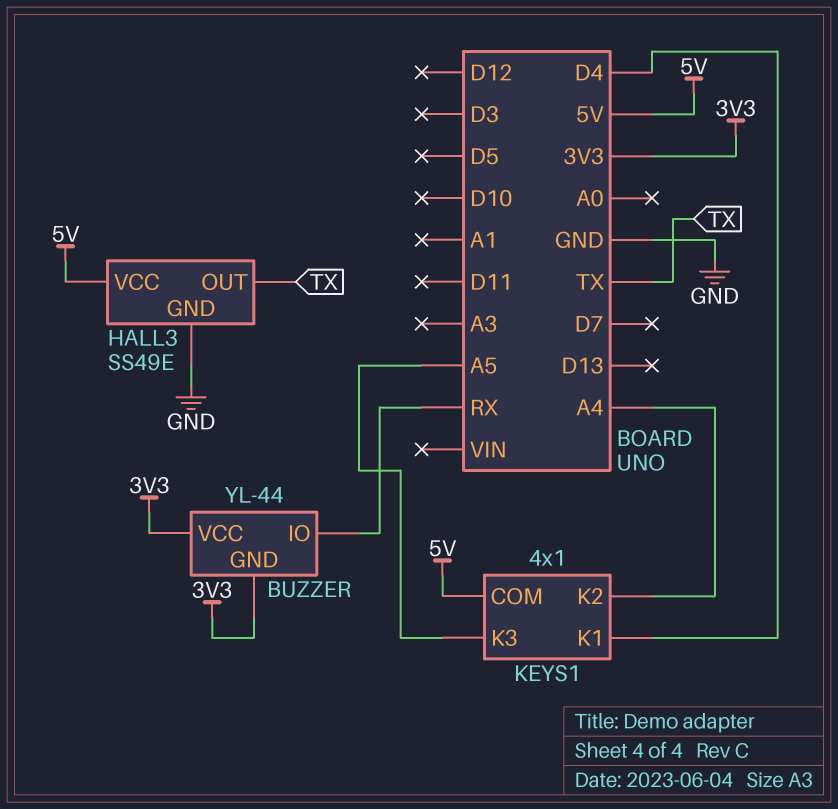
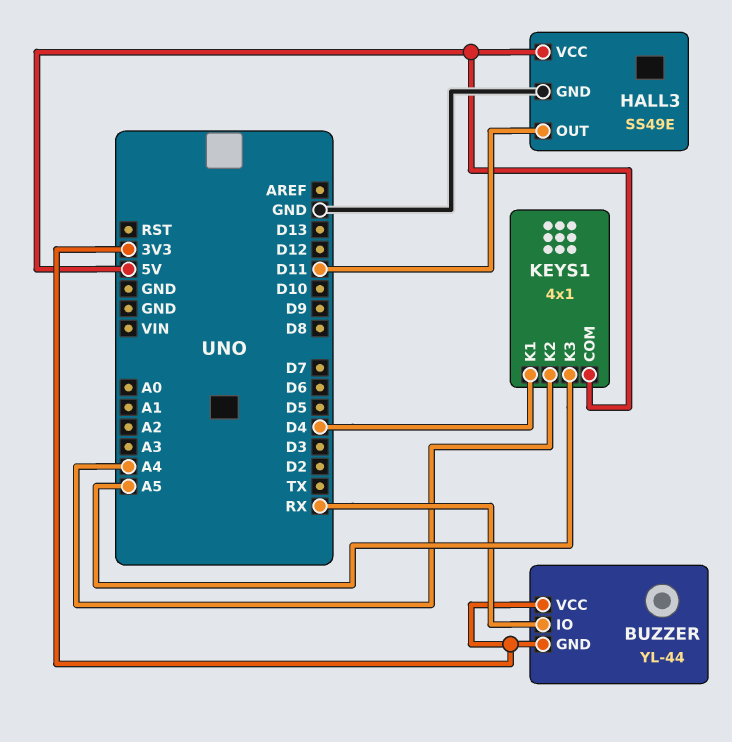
HALL3 pin OUT: TX -> D11

